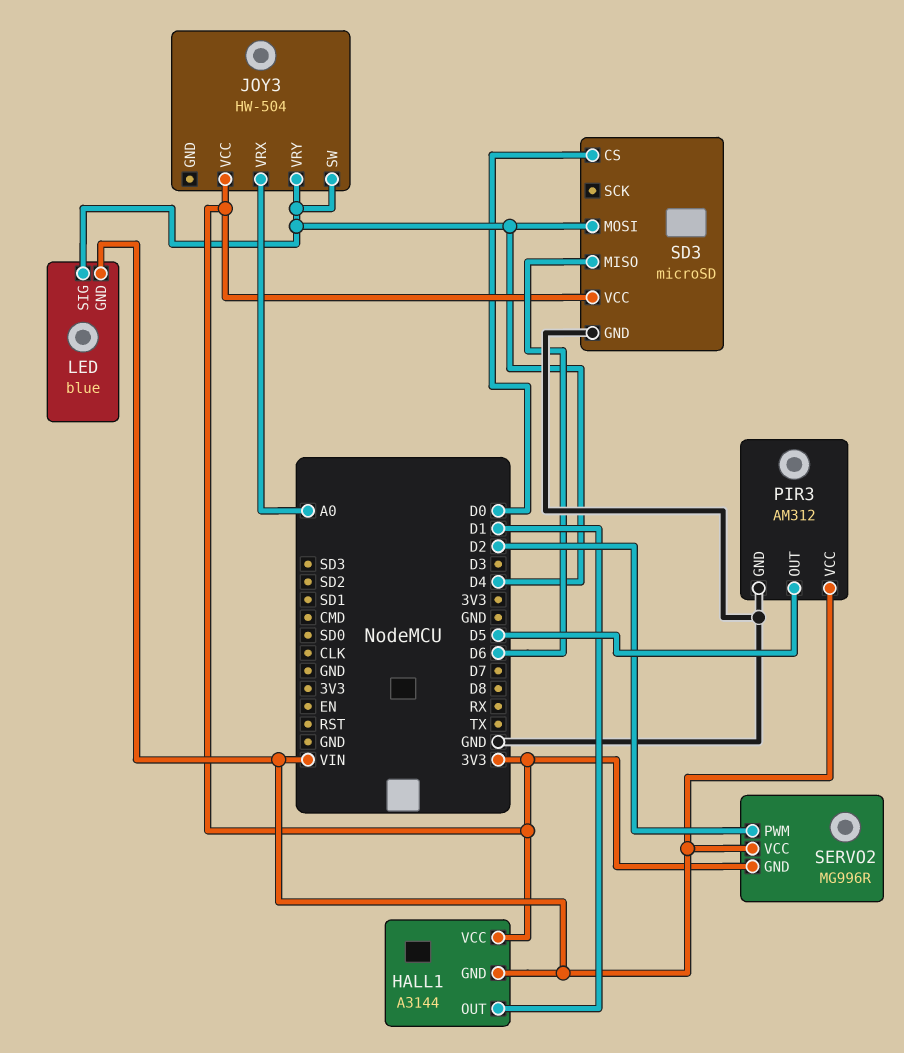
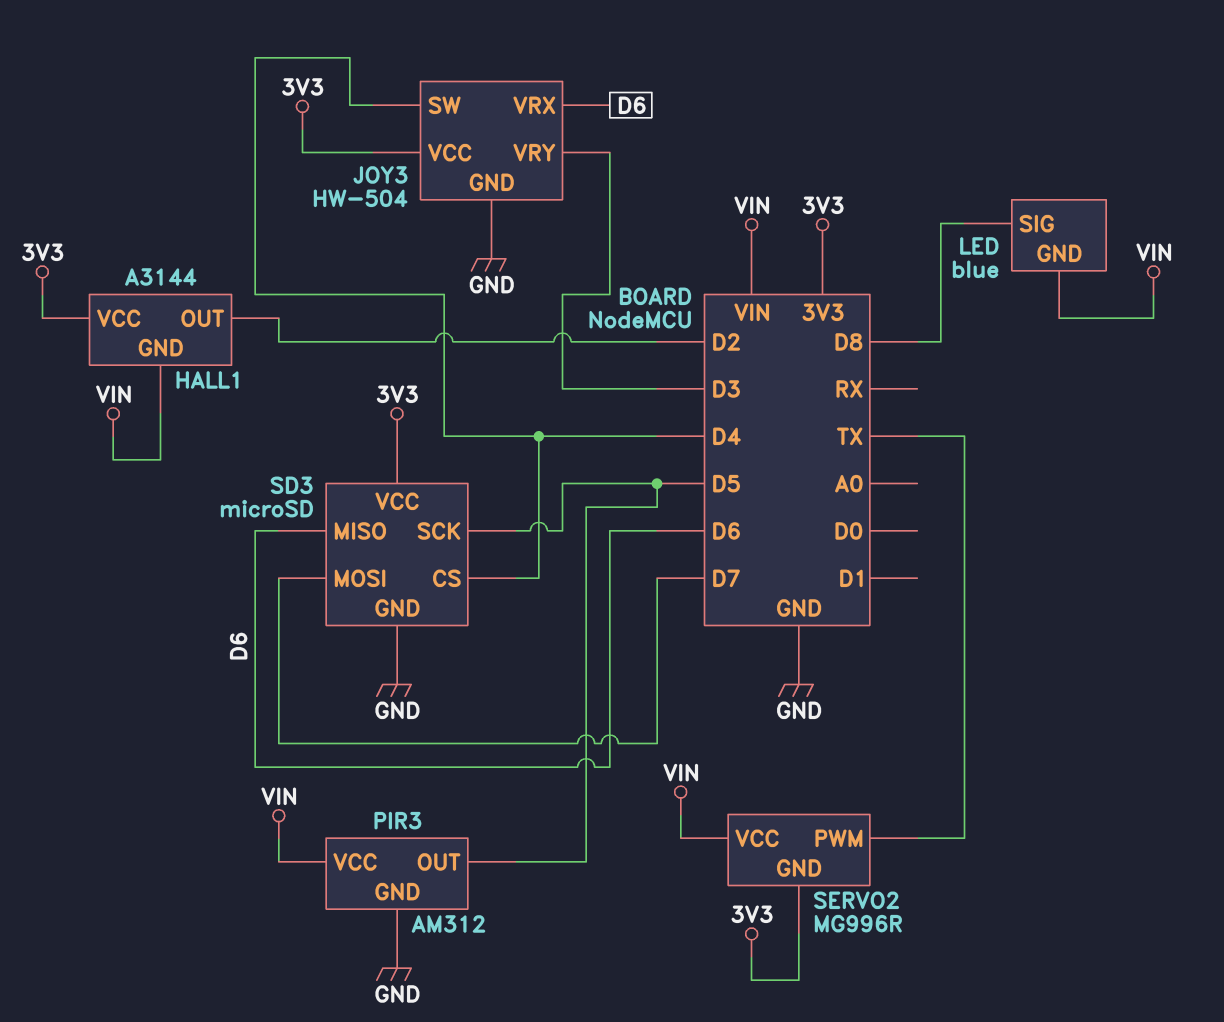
HALL1 pin OUT: D1 -> D2
JOY3 pin GND: none -> GND
JOY3 pin VRX: A0 -> D6
JOY3 pin VRY: D4 -> D3
LED pin SIG: D4 -> D8
SD3 pin CS: D0 -> D4
SD3 pin MOSI: D4 -> D7
SD3 pin SCK: none -> D5
SERVO2 pin PWM: D2 -> TX

